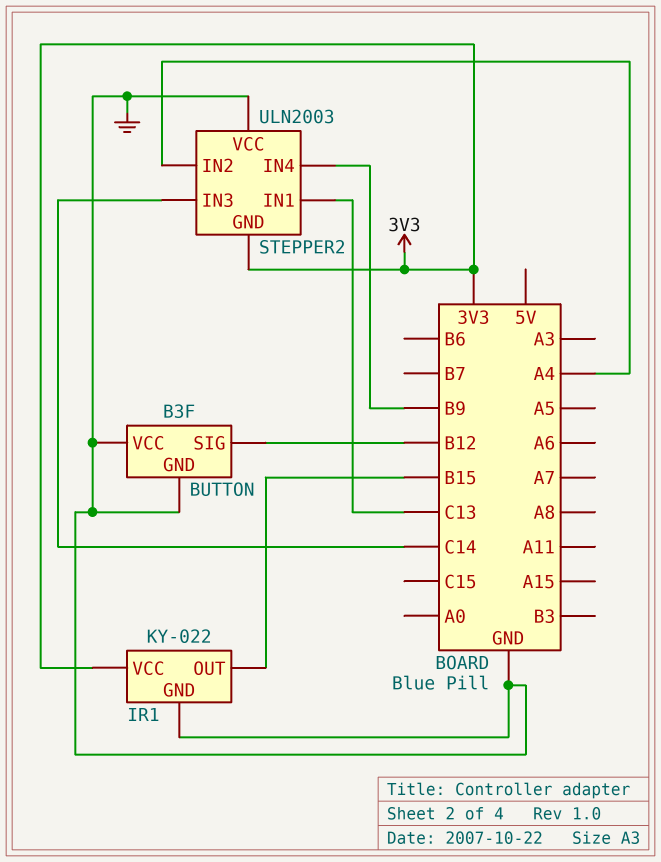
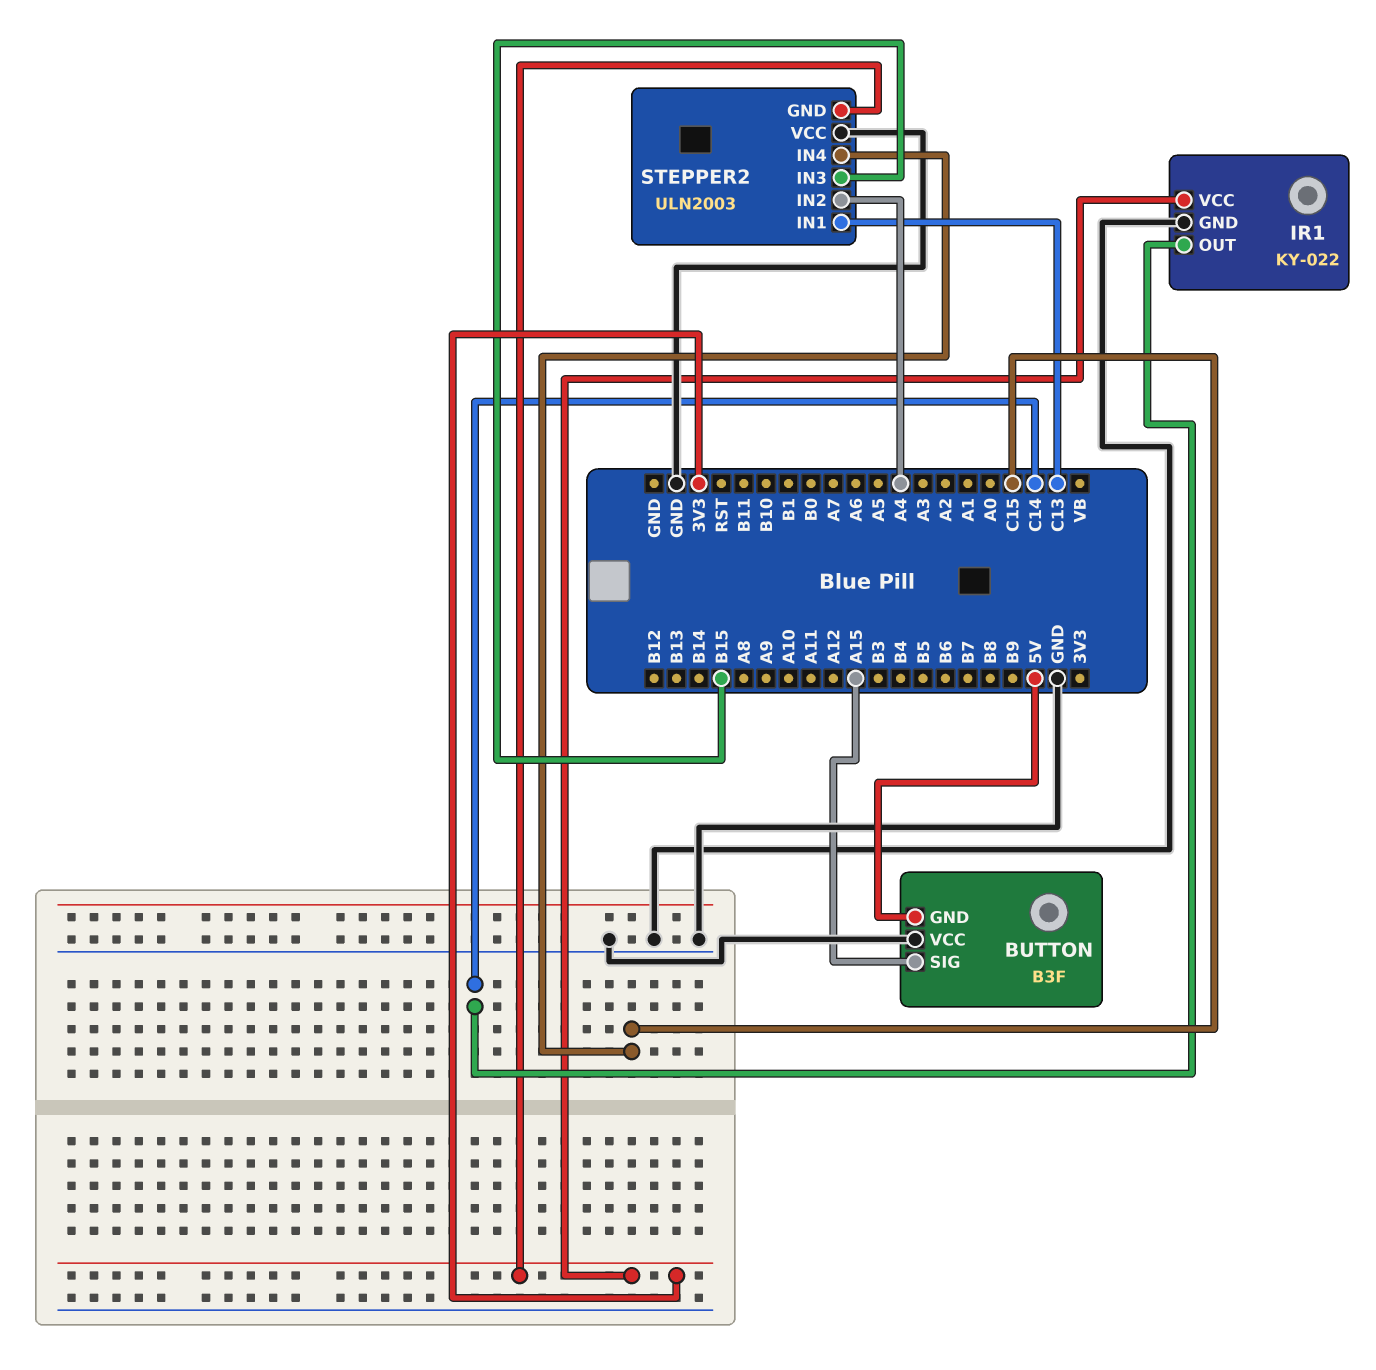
BUTTON pin GND: GND -> 5V
BUTTON pin SIG: B12 -> A15
IR1 pin OUT: B15 -> C14
STEPPER2 pin IN3: C14 -> B15
STEPPER2 pin IN4: B9 -> C15

